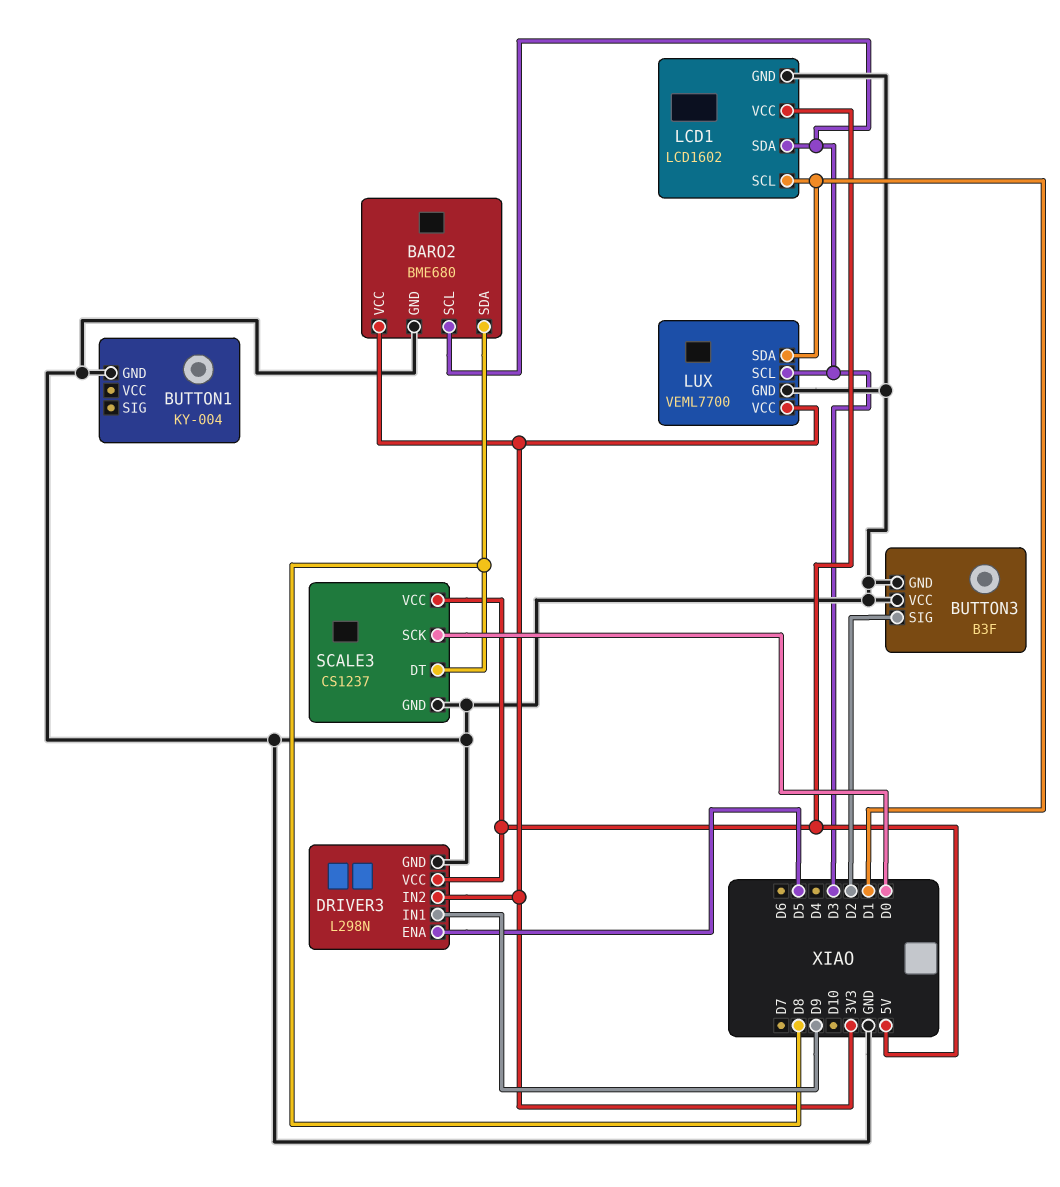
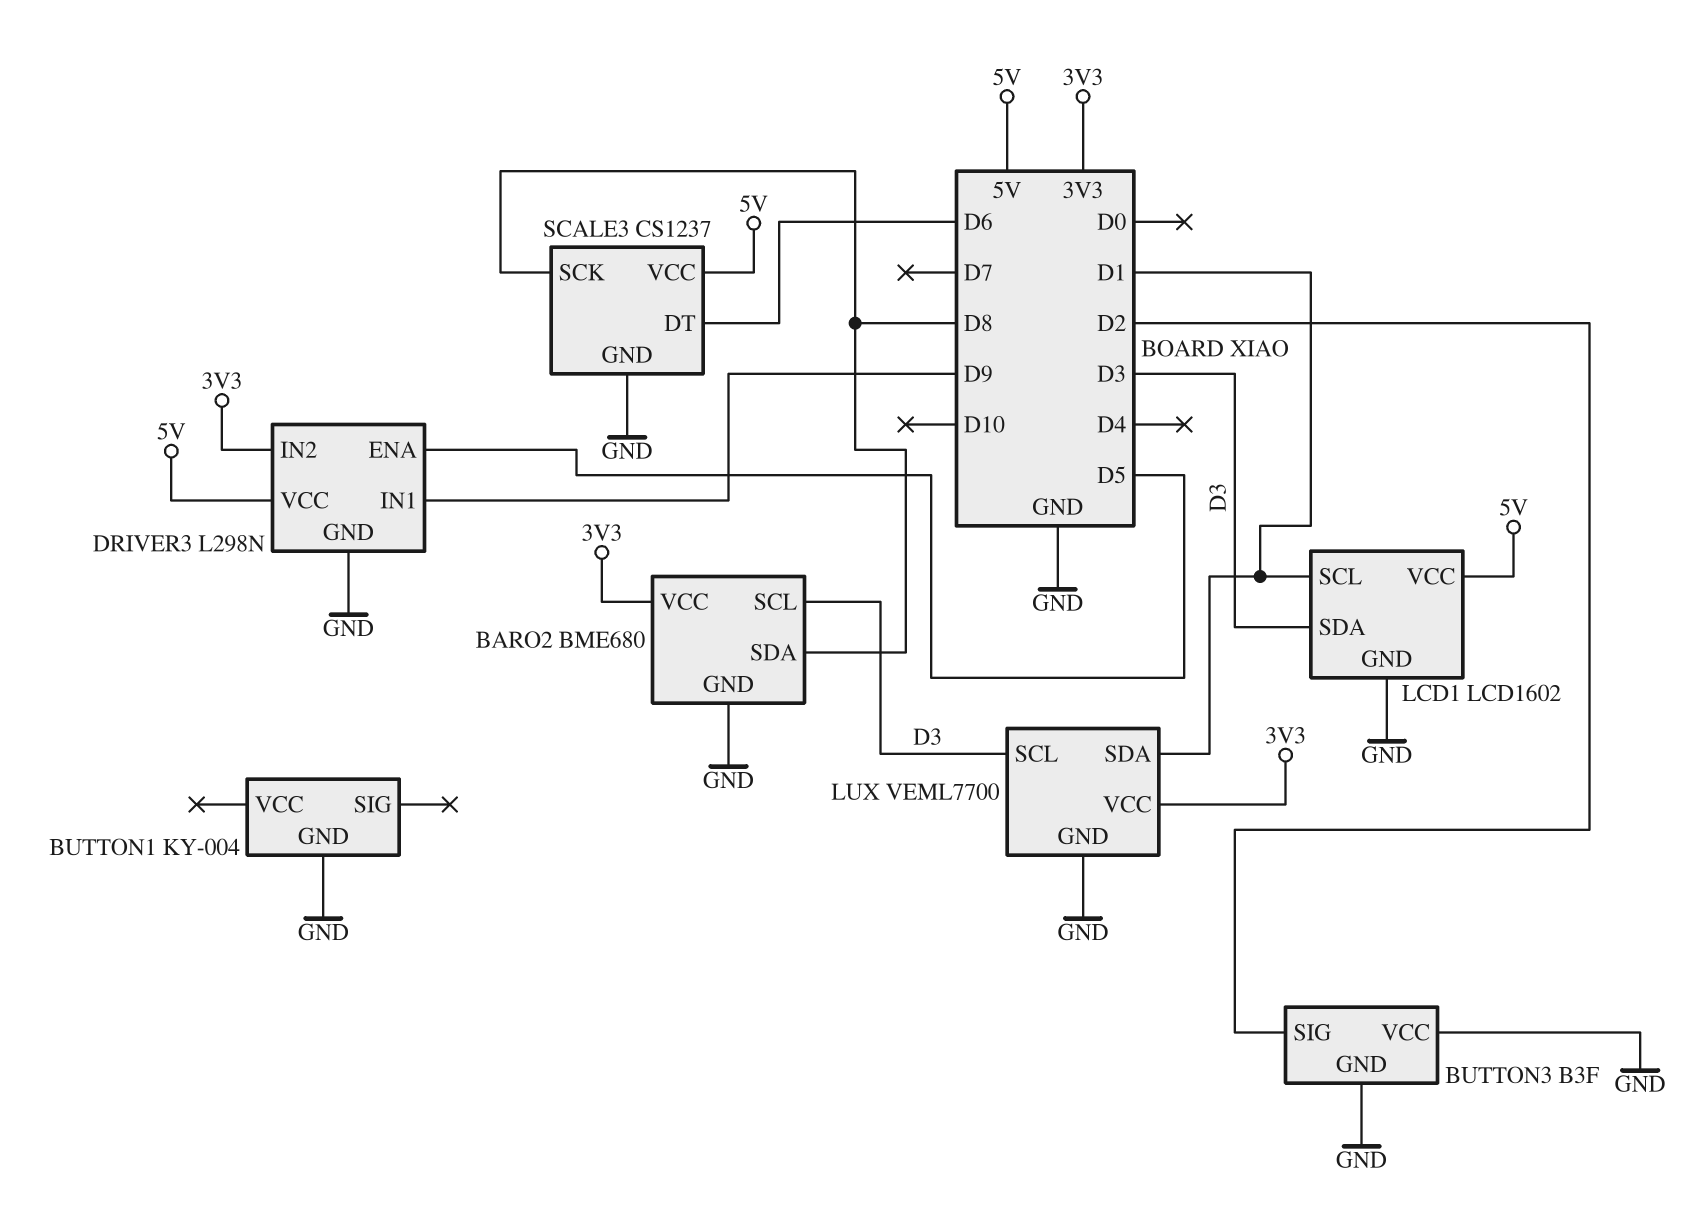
SCALE3 pin DT: D8 -> D6
SCALE3 pin SCK: D0 -> D8

